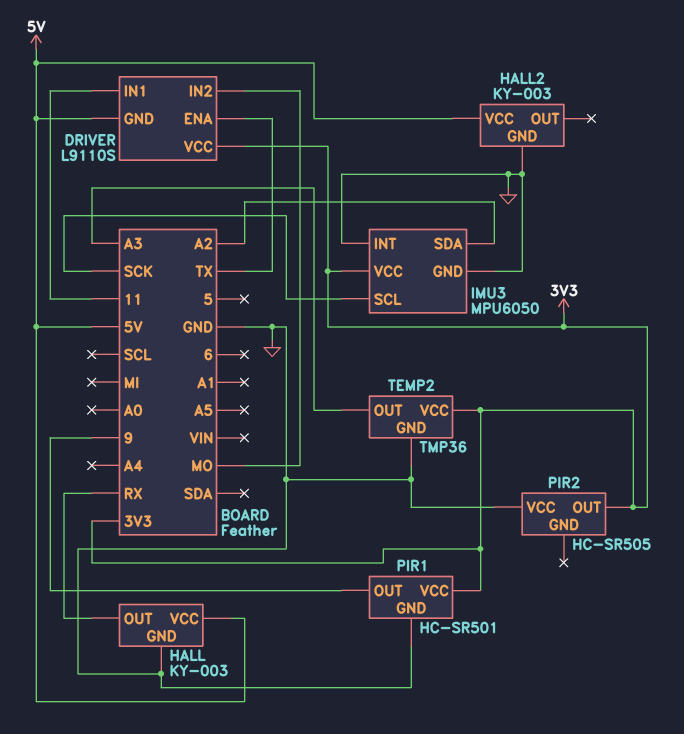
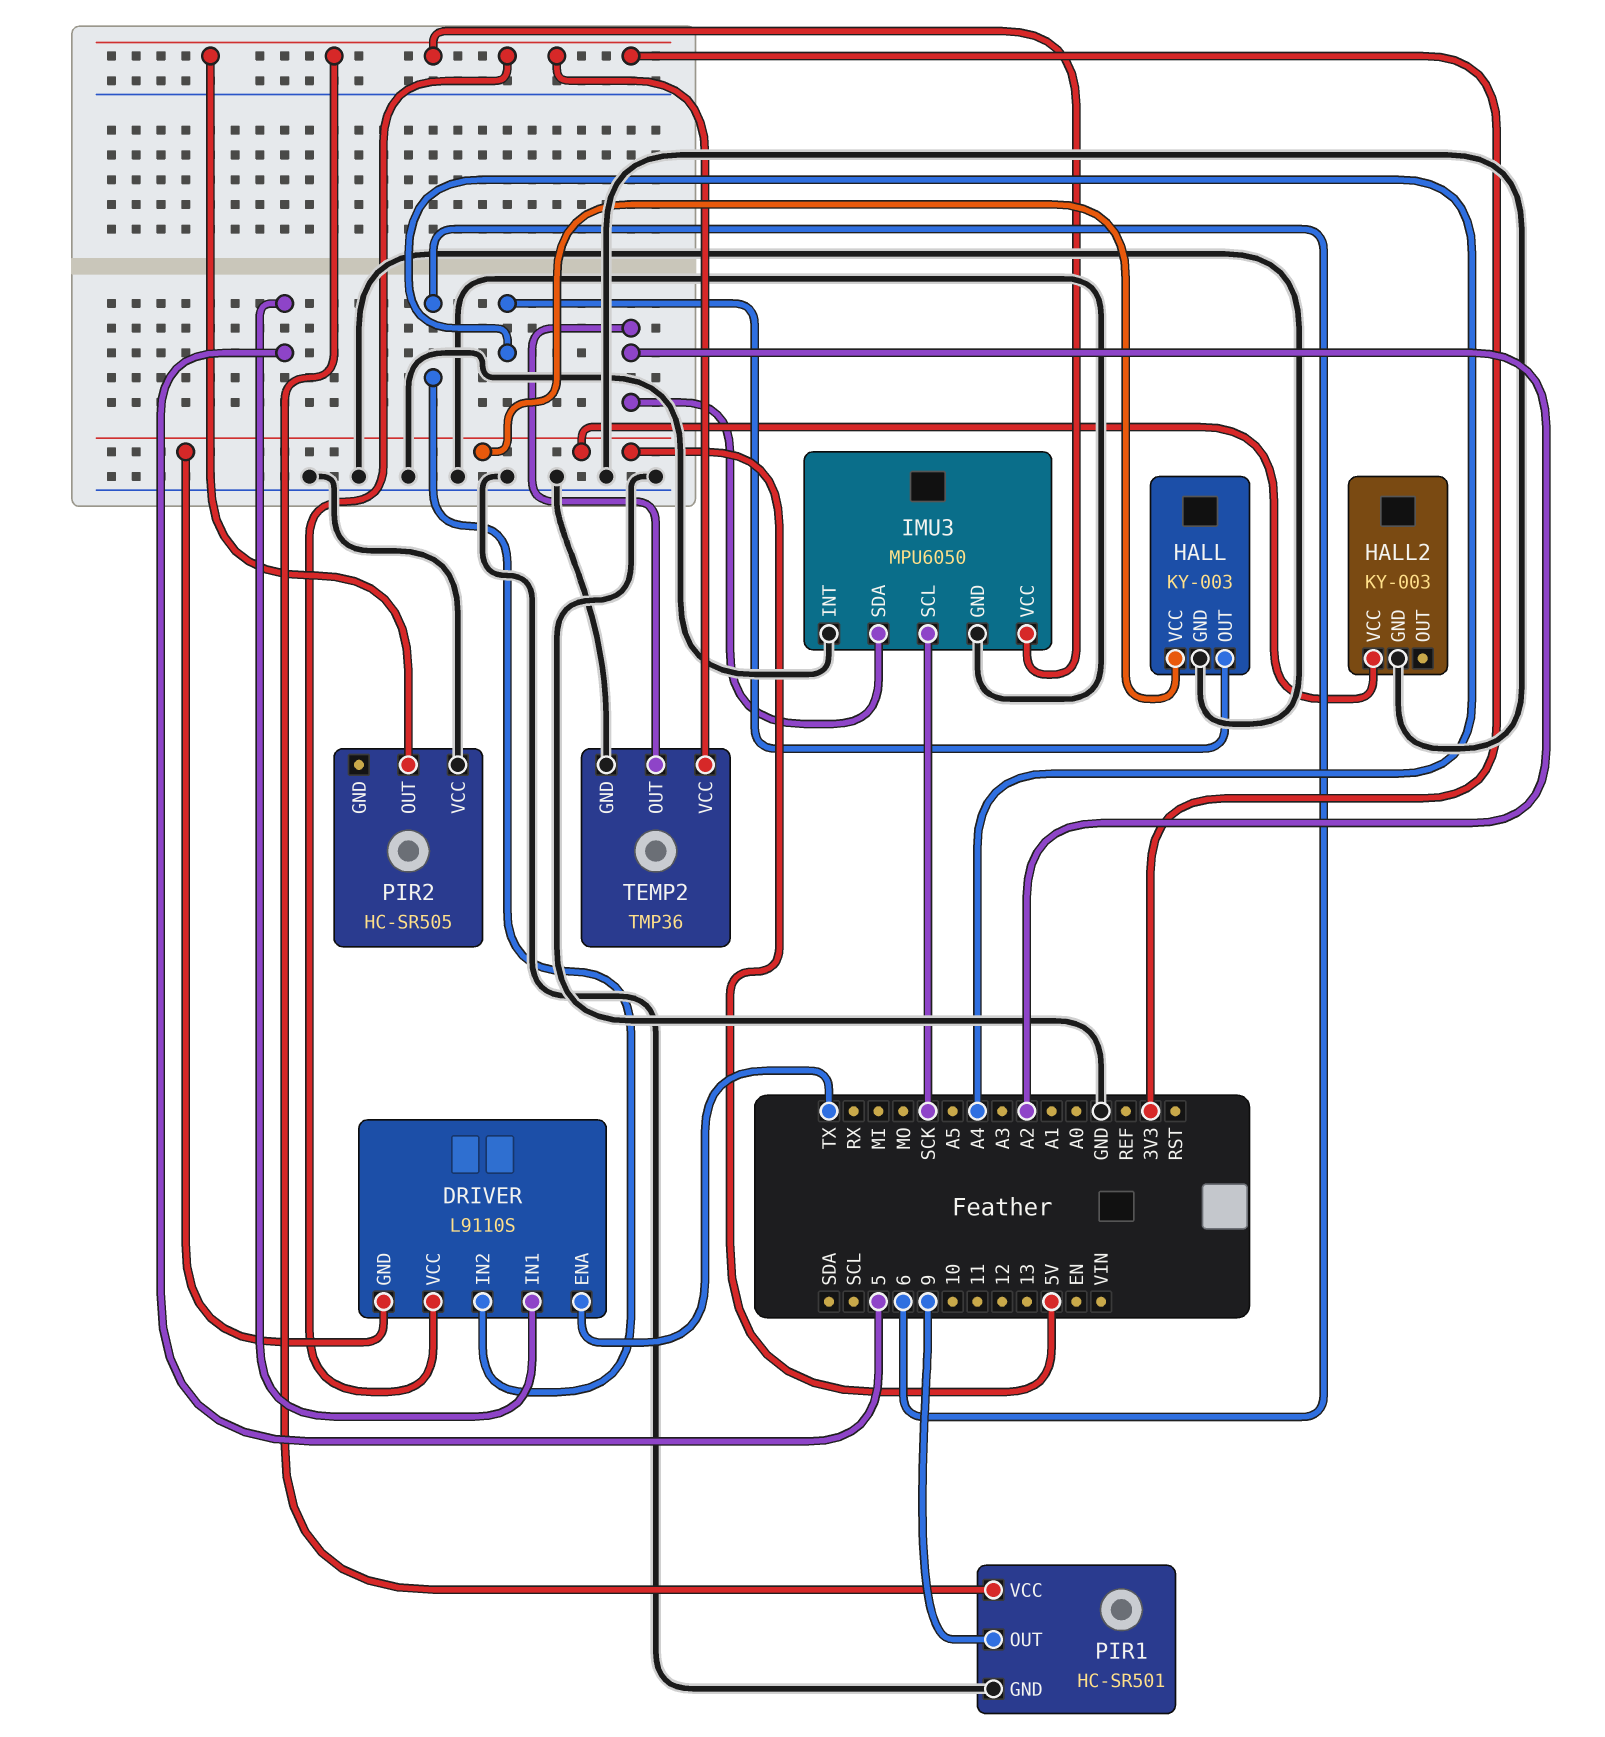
DRIVER pin IN1: 11 -> 5
DRIVER pin IN2: MO -> 6
HALL pin OUT: RX -> A4
TEMP2 pin OUT: A3 -> A2

